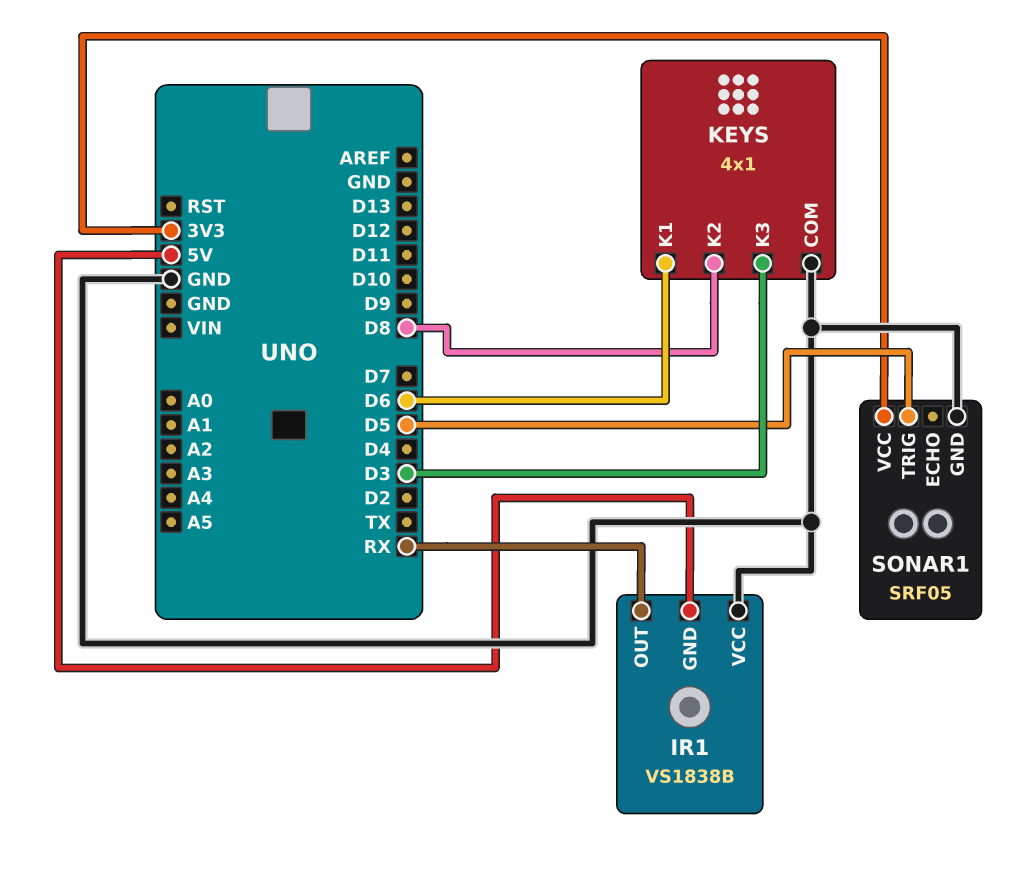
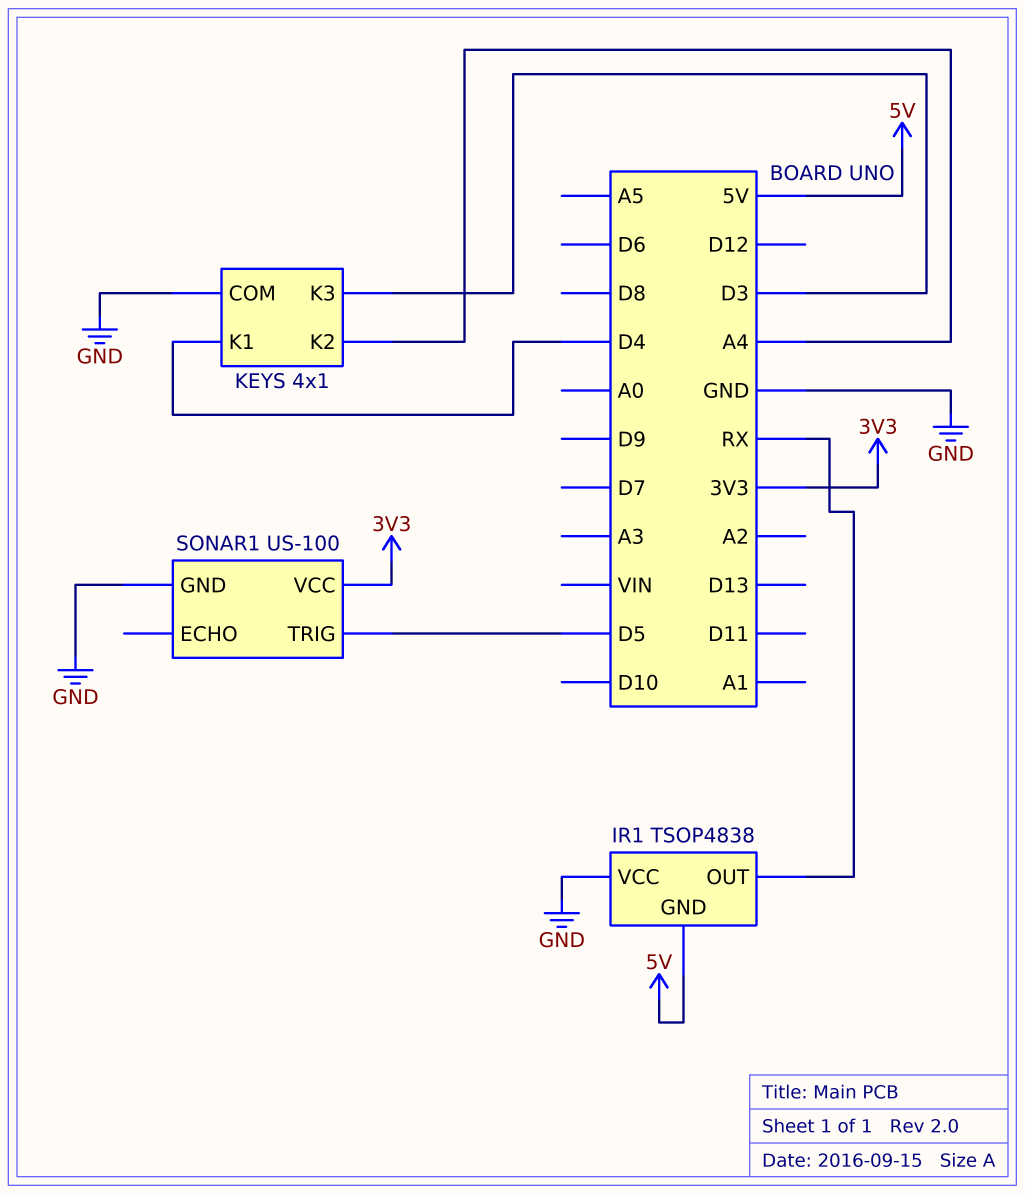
IR1: VS1838B -> TSOP4838
KEYS pin K1: D6 -> D4
KEYS pin K2: D8 -> A4
SONAR1: SRF05 -> US-100

